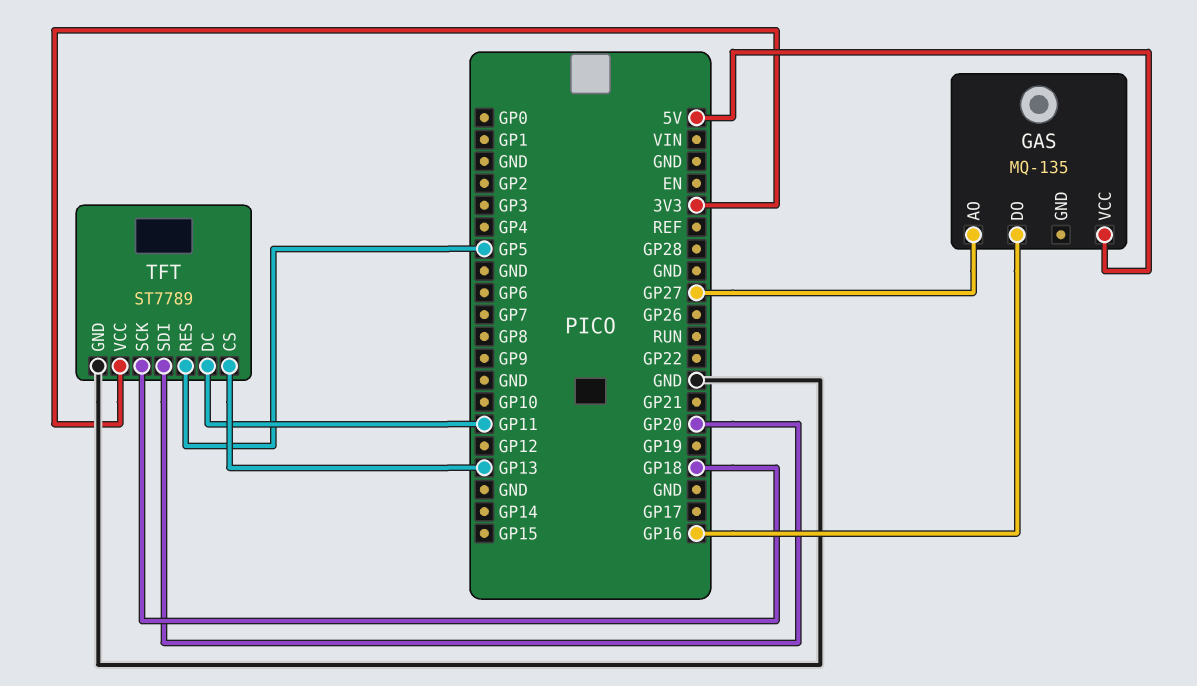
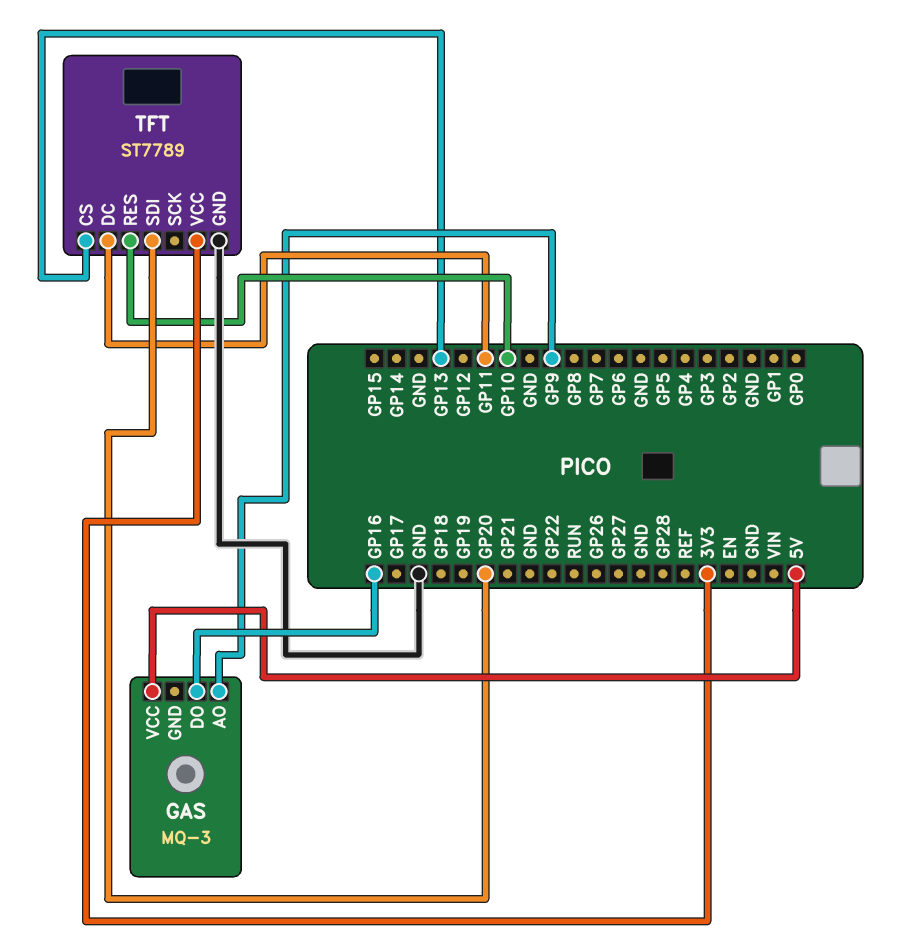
GAS: MQ-135 -> MQ-3
GAS pin AO: GP27 -> GP9
TFT pin RES: GP5 -> GP10
TFT pin SCK: GP18 -> none

